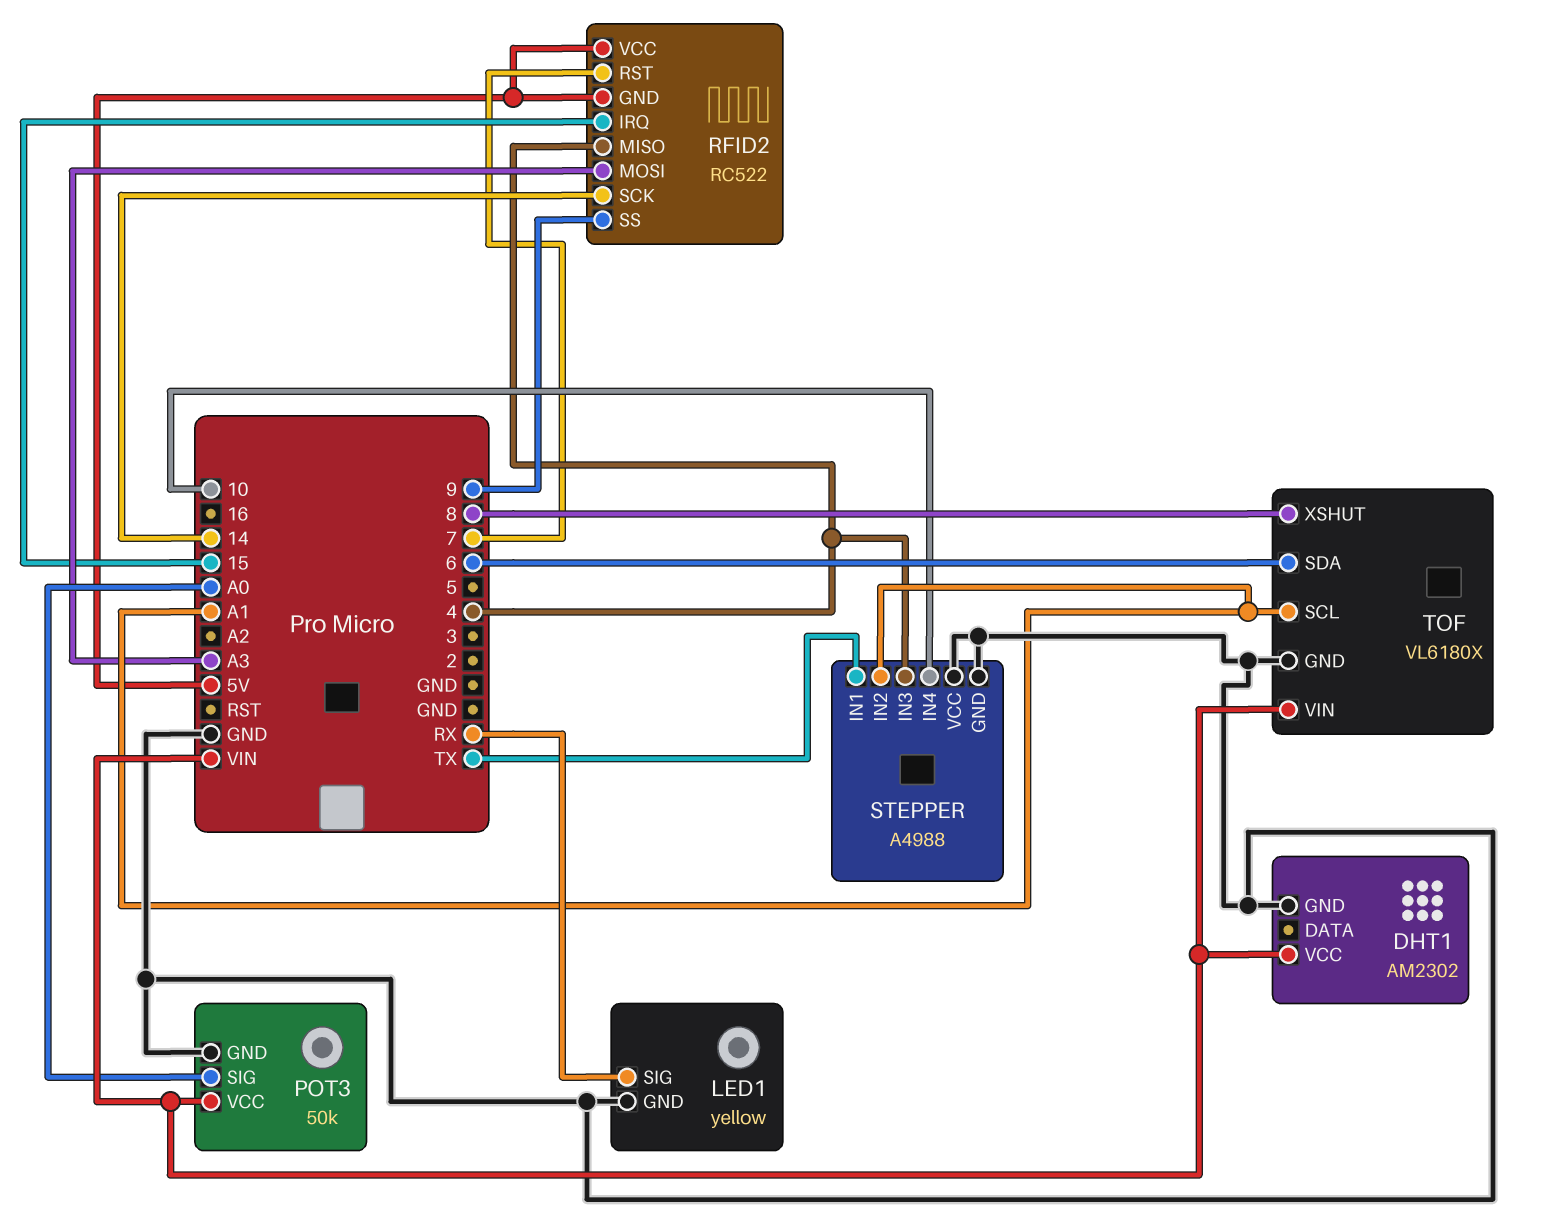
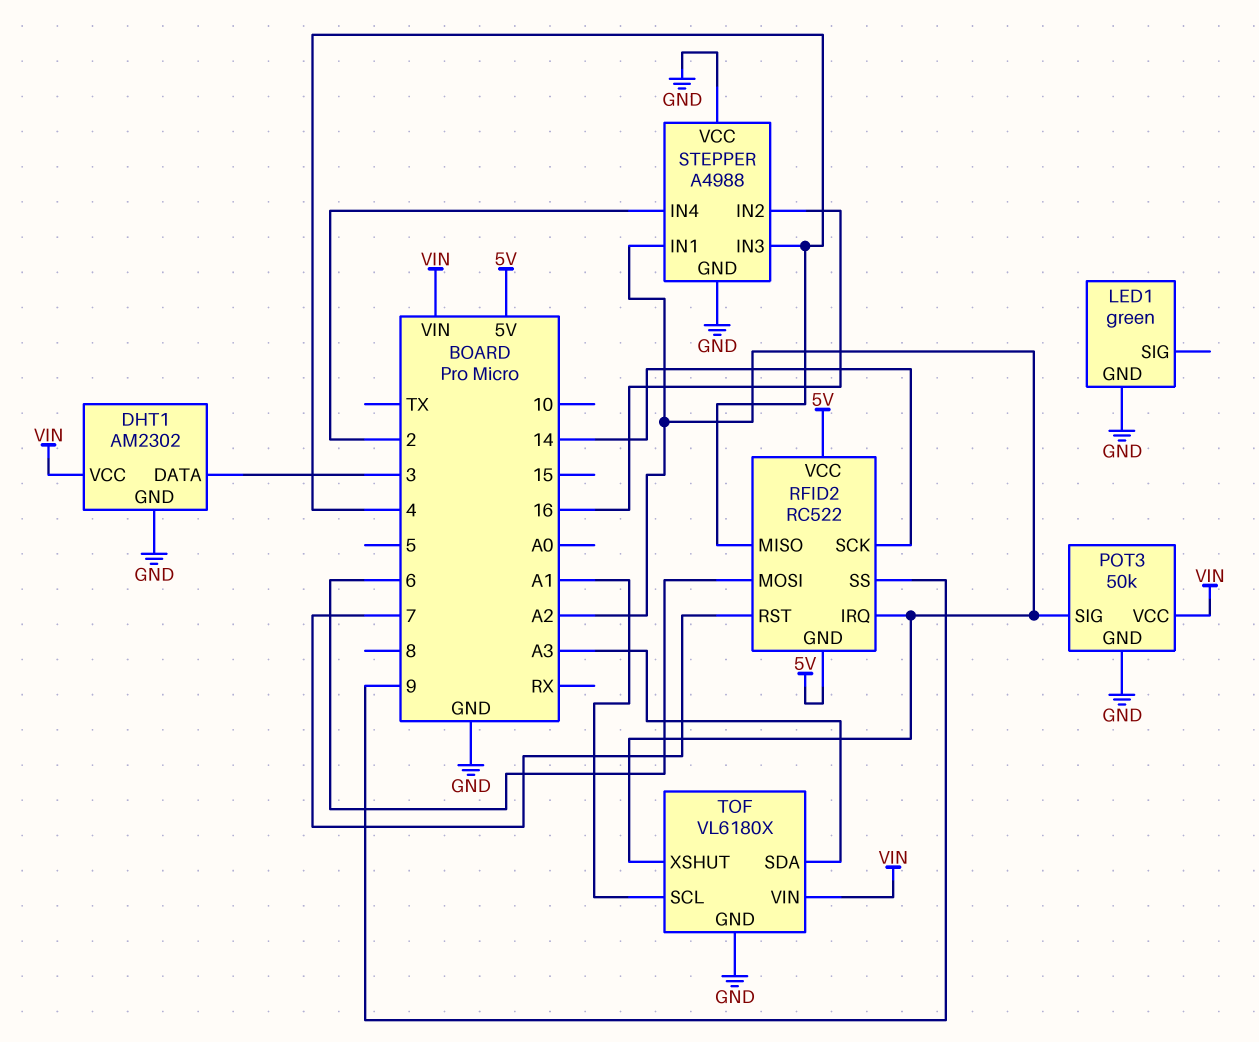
DHT1 pin DATA: none -> 3
LED1: yellow -> green
LED1 pin SIG: RX -> none
POT3 pin SIG: A0 -> A2
RFID2 pin IRQ: 15 -> A2
RFID2 pin MOSI: A3 -> 6
STEPPER pin IN1: TX -> A2
STEPPER pin IN2: A1 -> 16
STEPPER pin IN4: 10 -> 2
TOF pin SDA: 6 -> A3
TOF pin XSHUT: 8 -> A2

